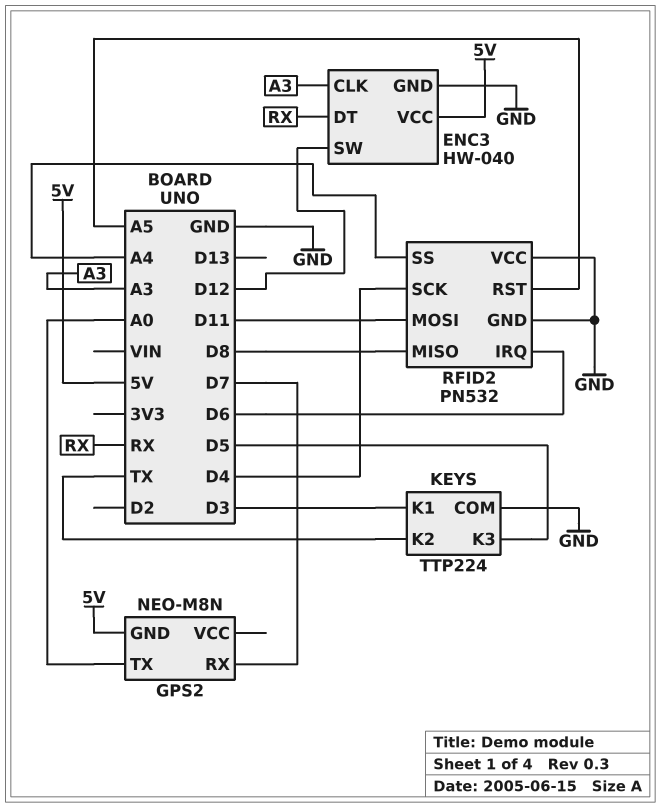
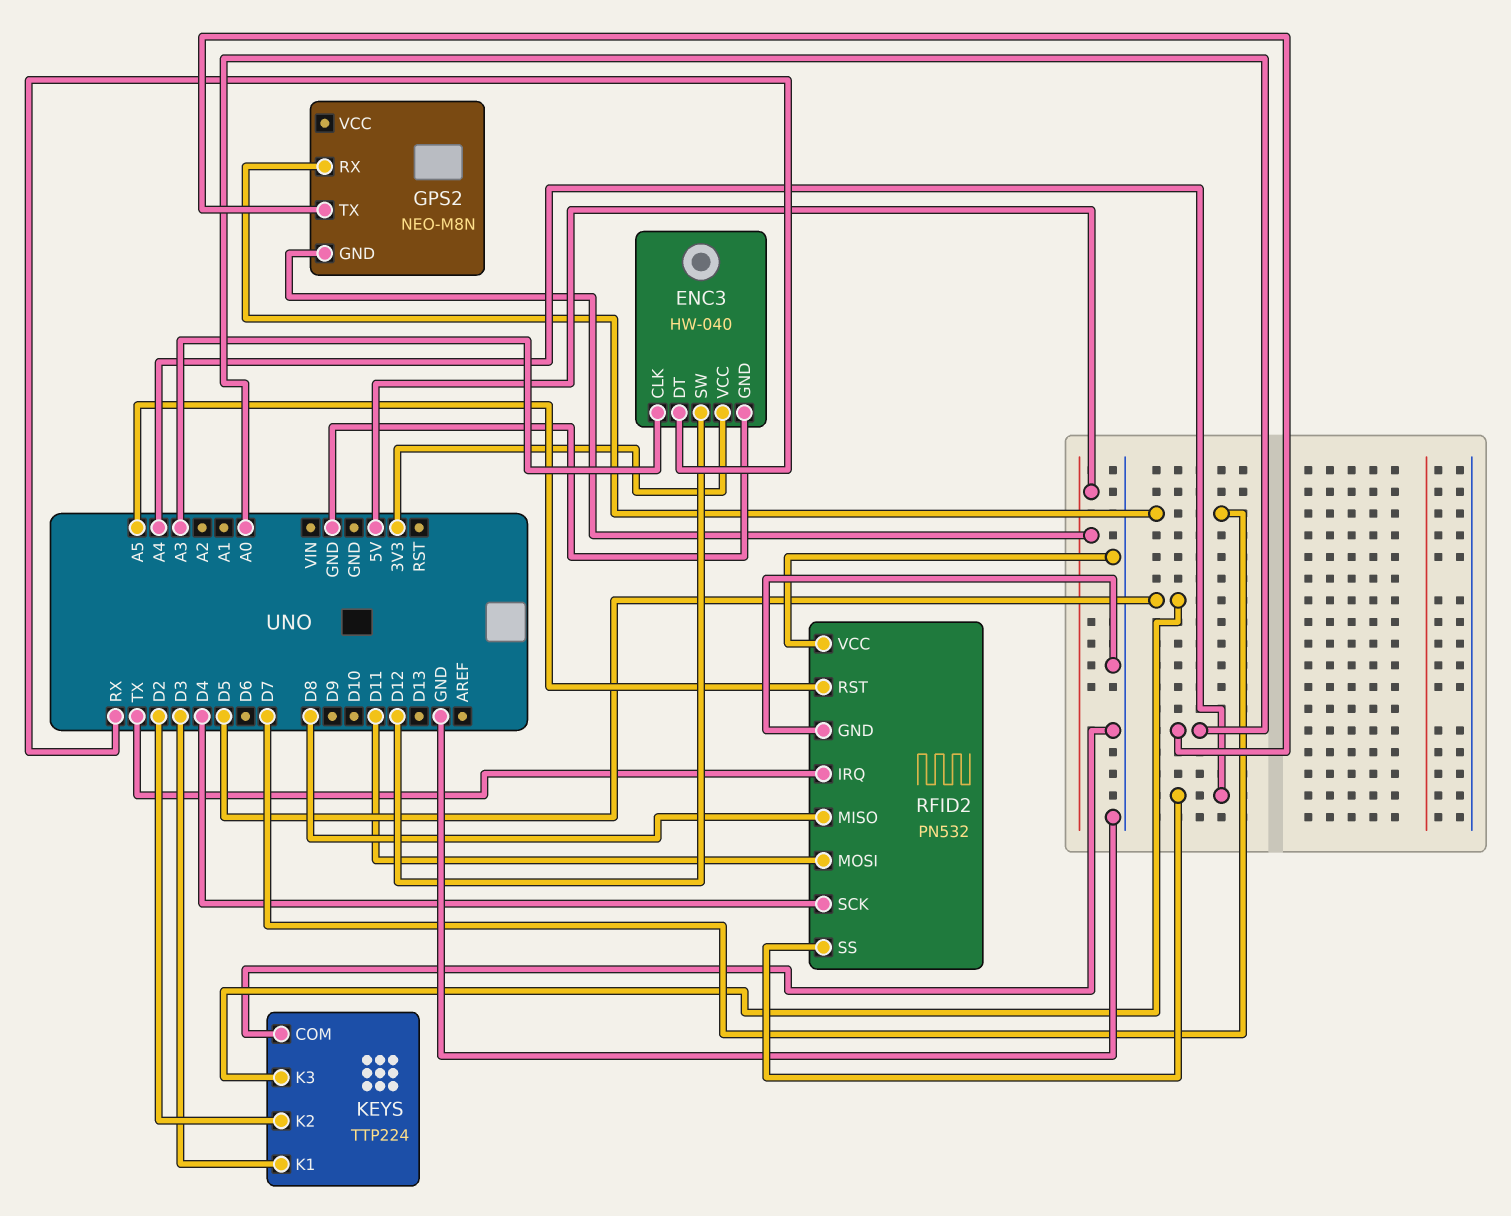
ENC3 pin VCC: 5V -> 3V3
KEYS pin K2: TX -> D2
RFID2 pin IRQ: D6 -> TX

